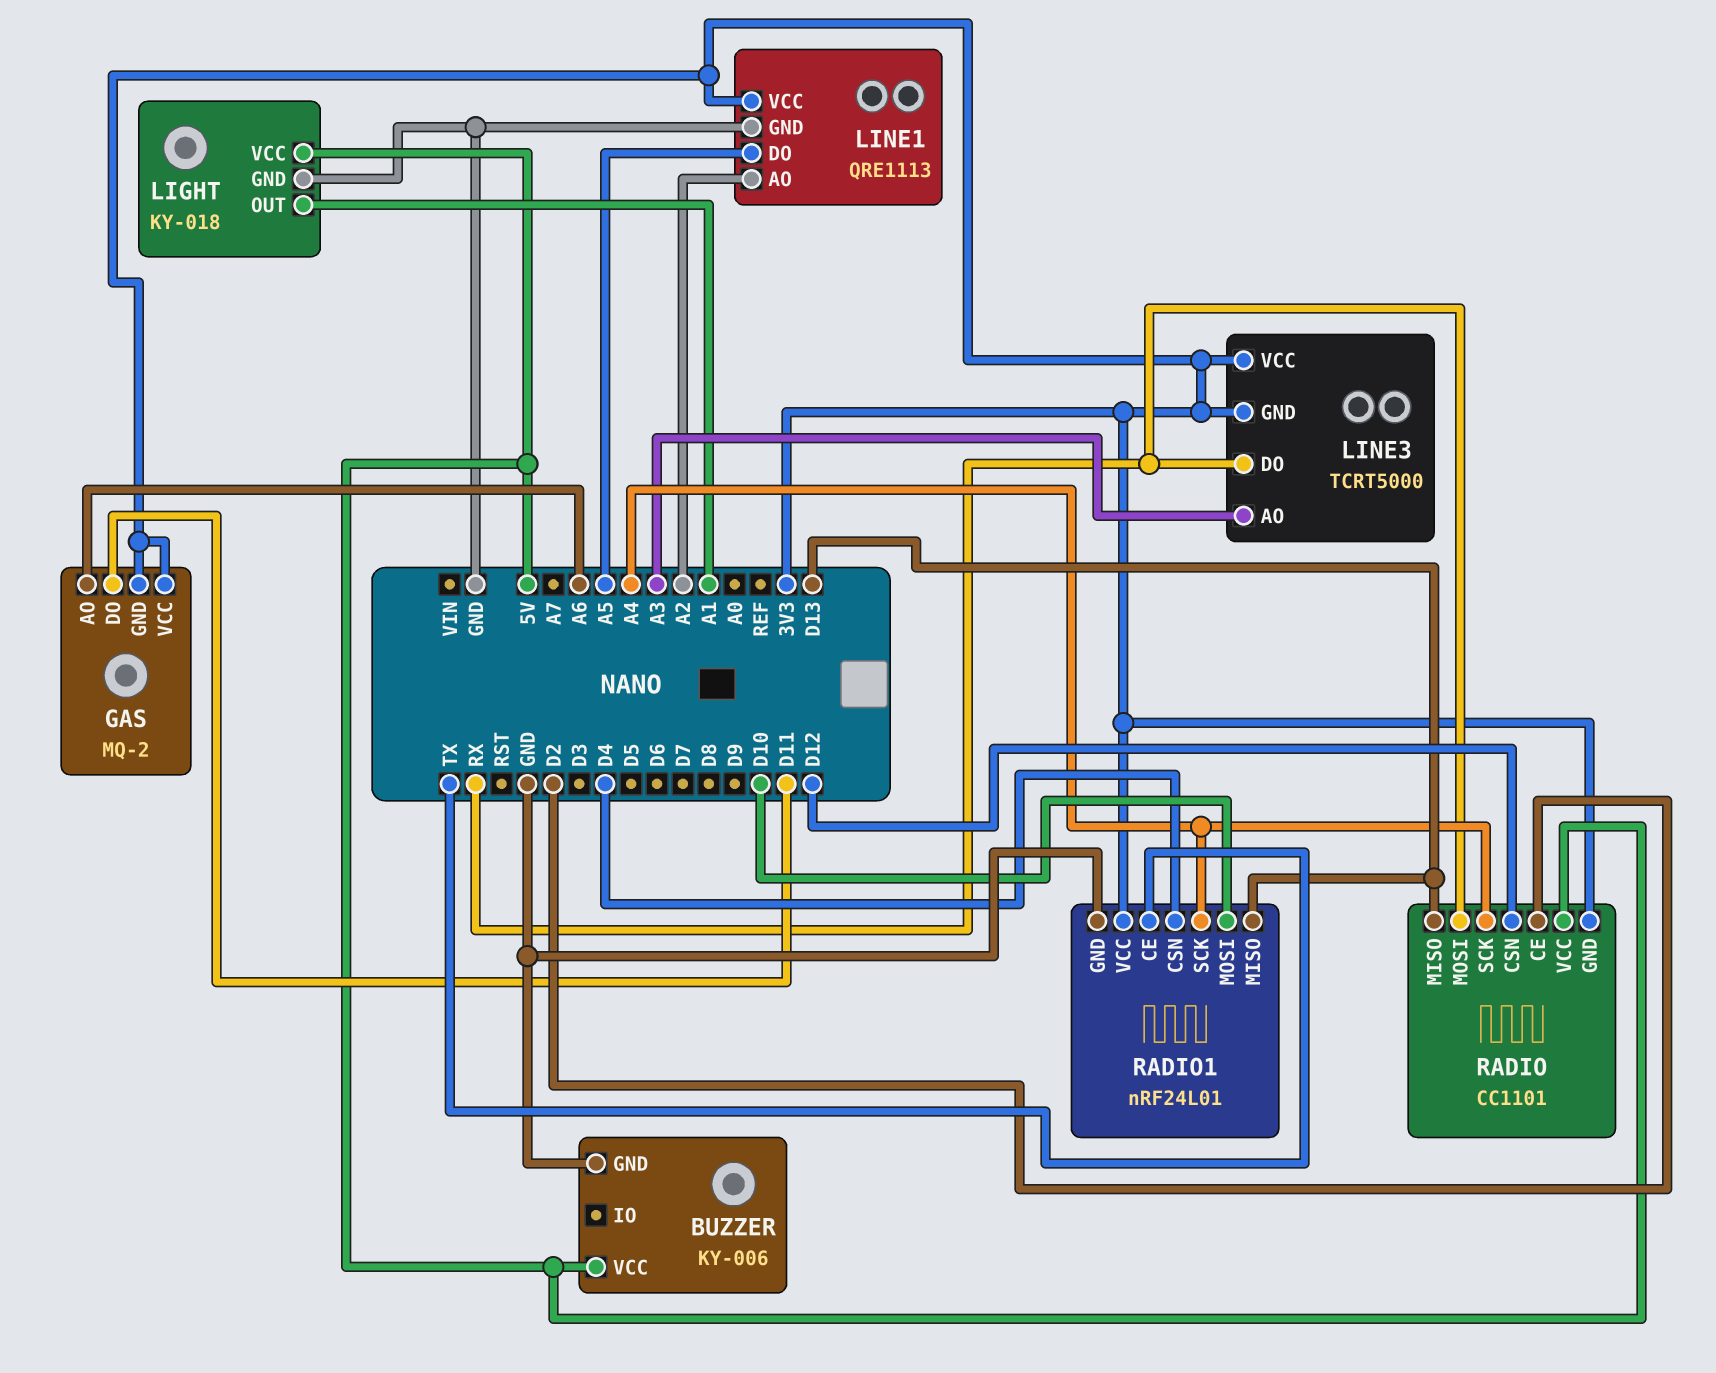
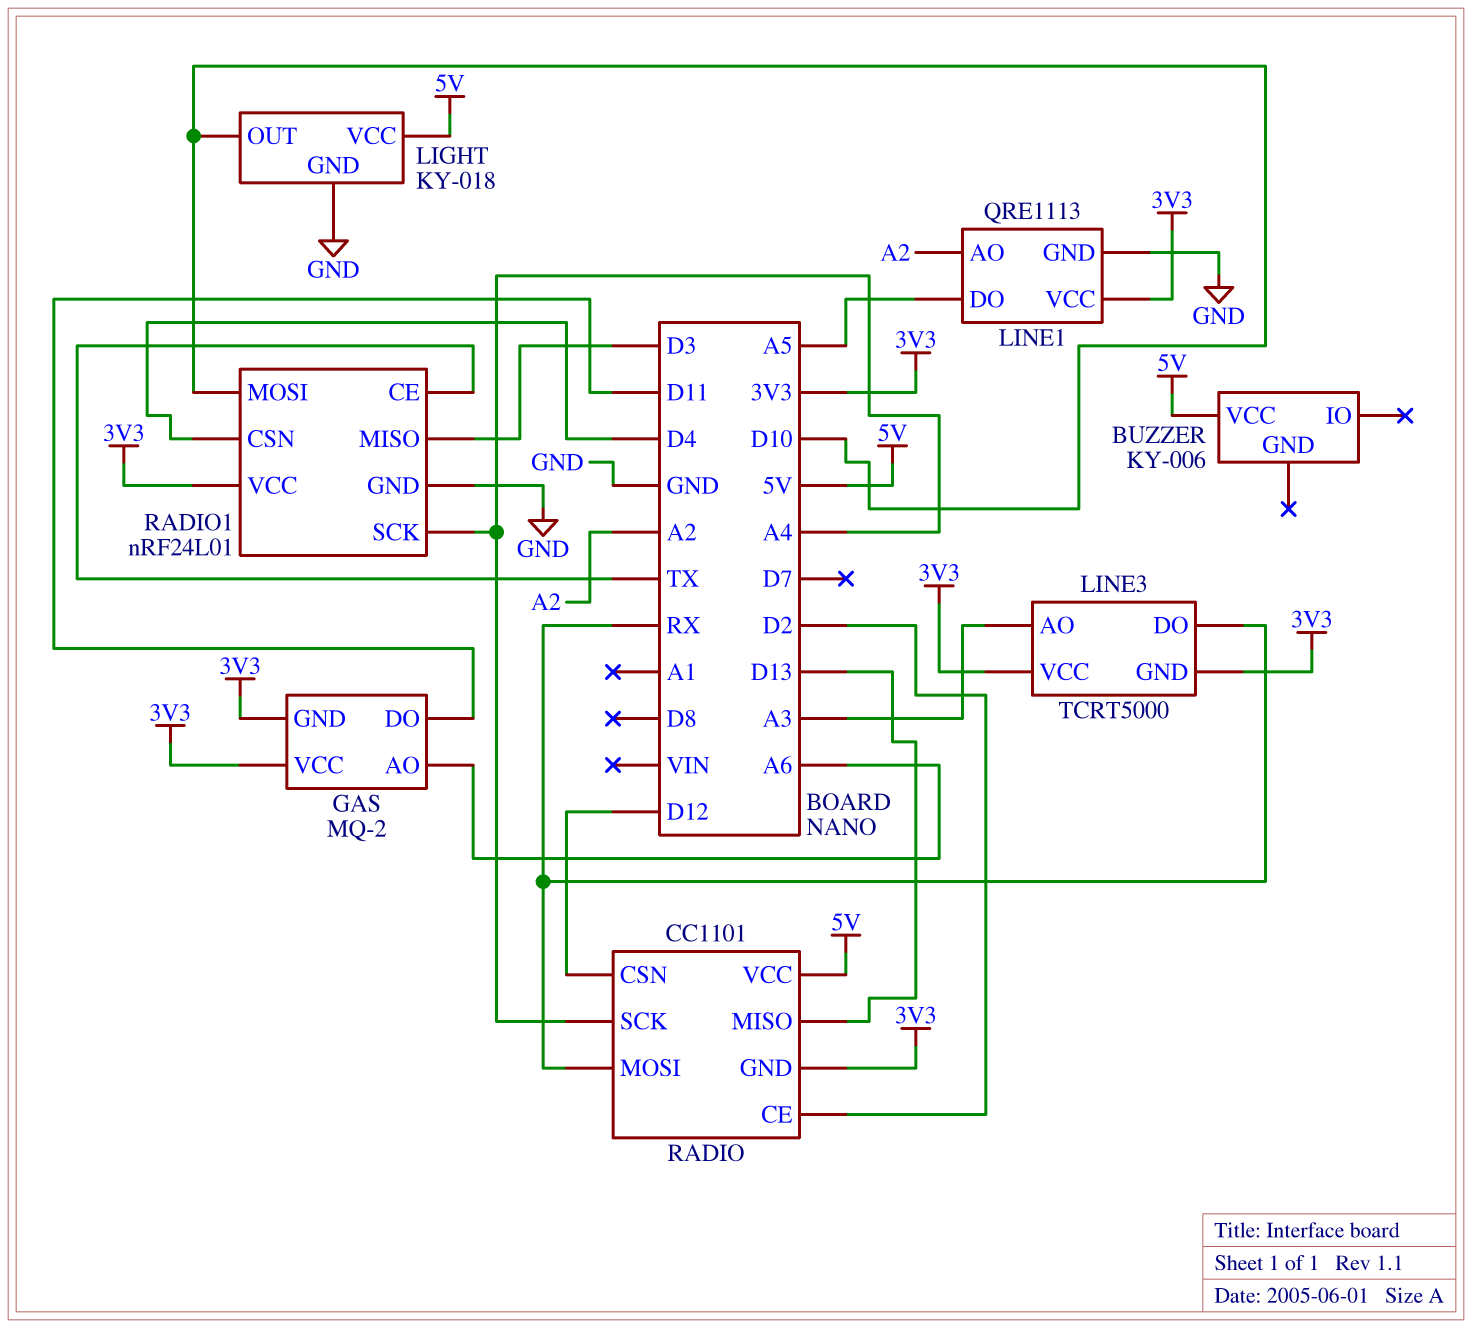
BUZZER pin GND: GND -> none
LIGHT pin OUT: A1 -> D10
RADIO1 pin MISO: D13 -> D3

